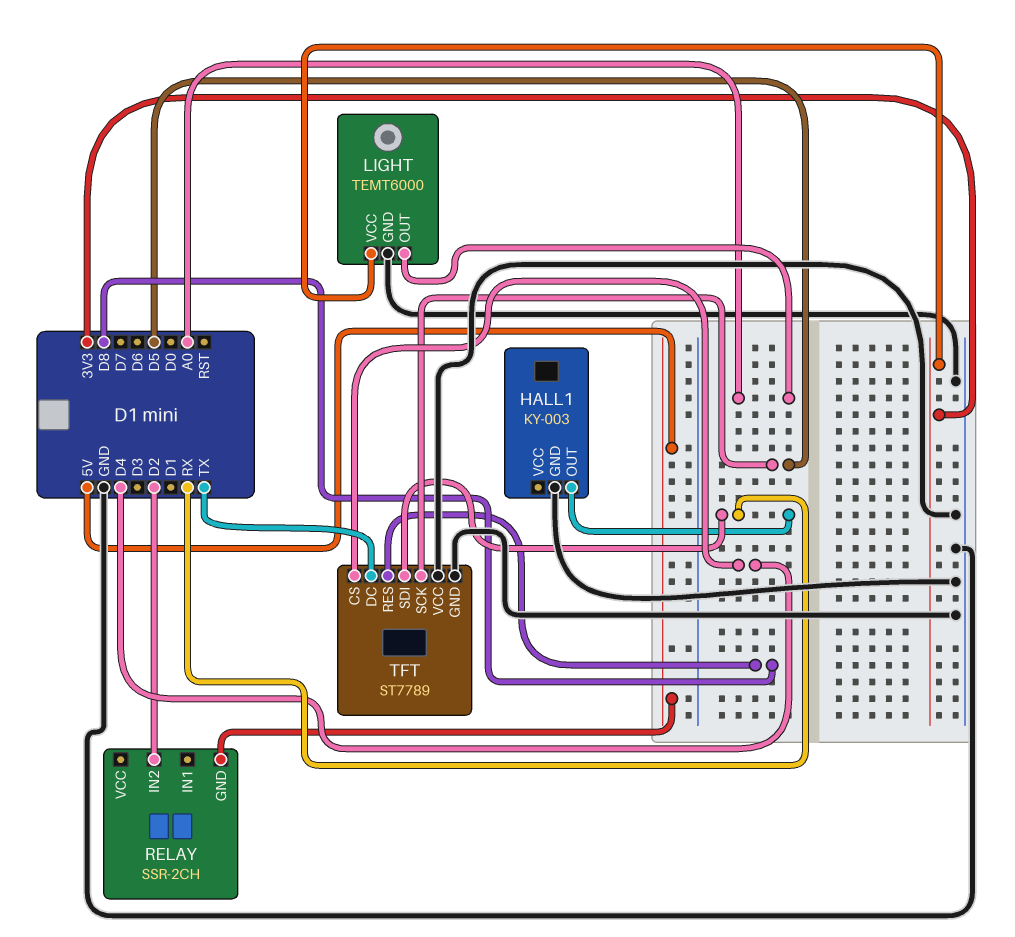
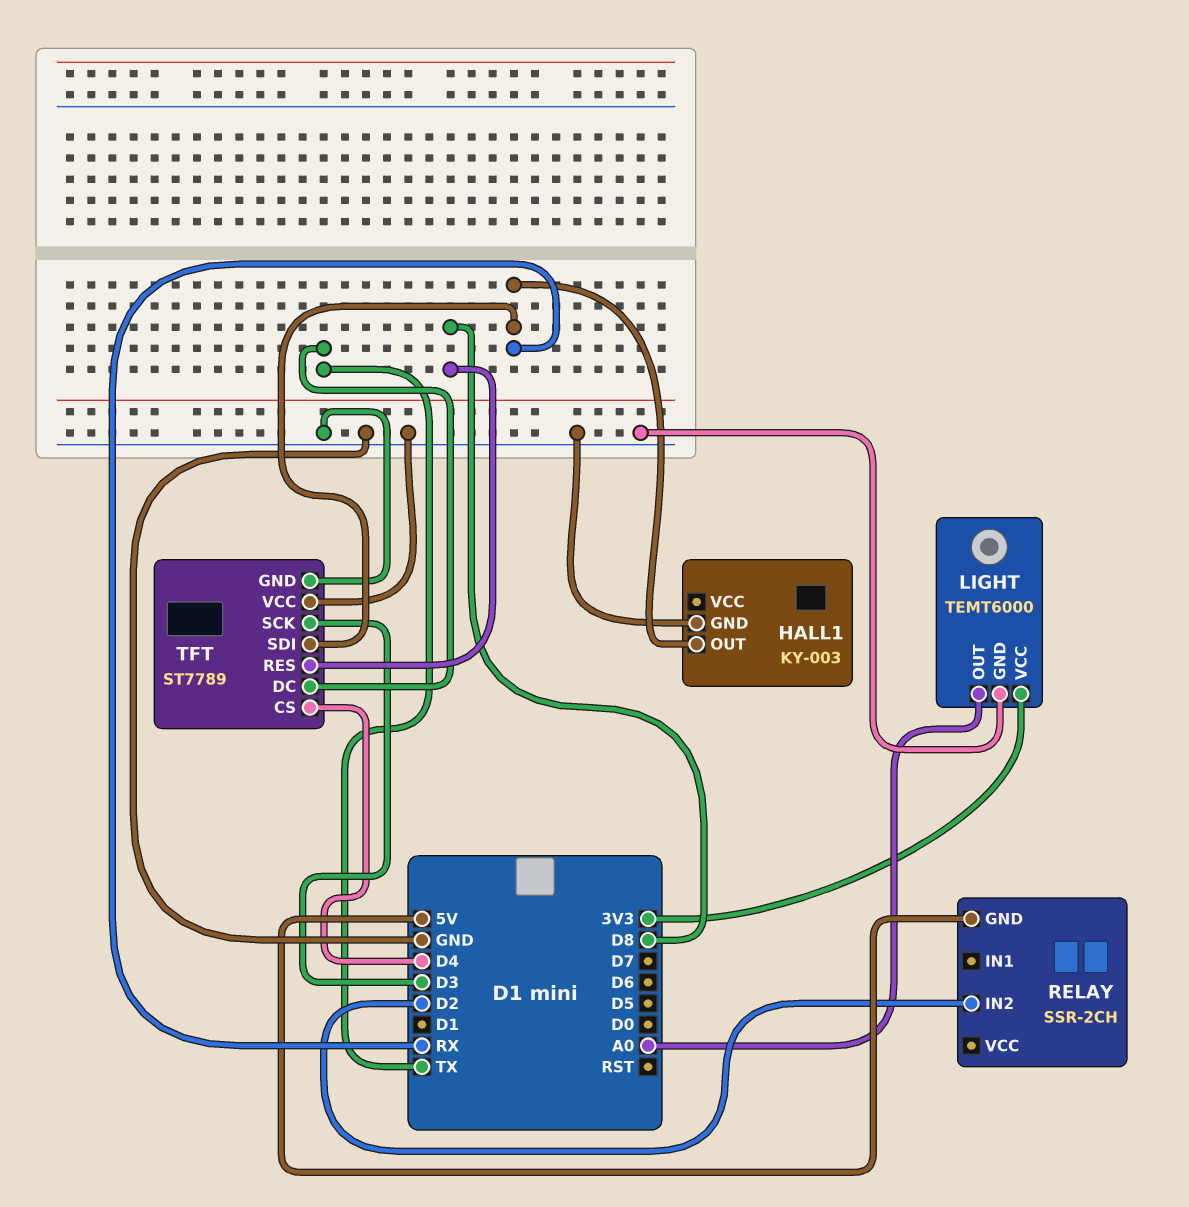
TFT pin SCK: D5 -> D3

